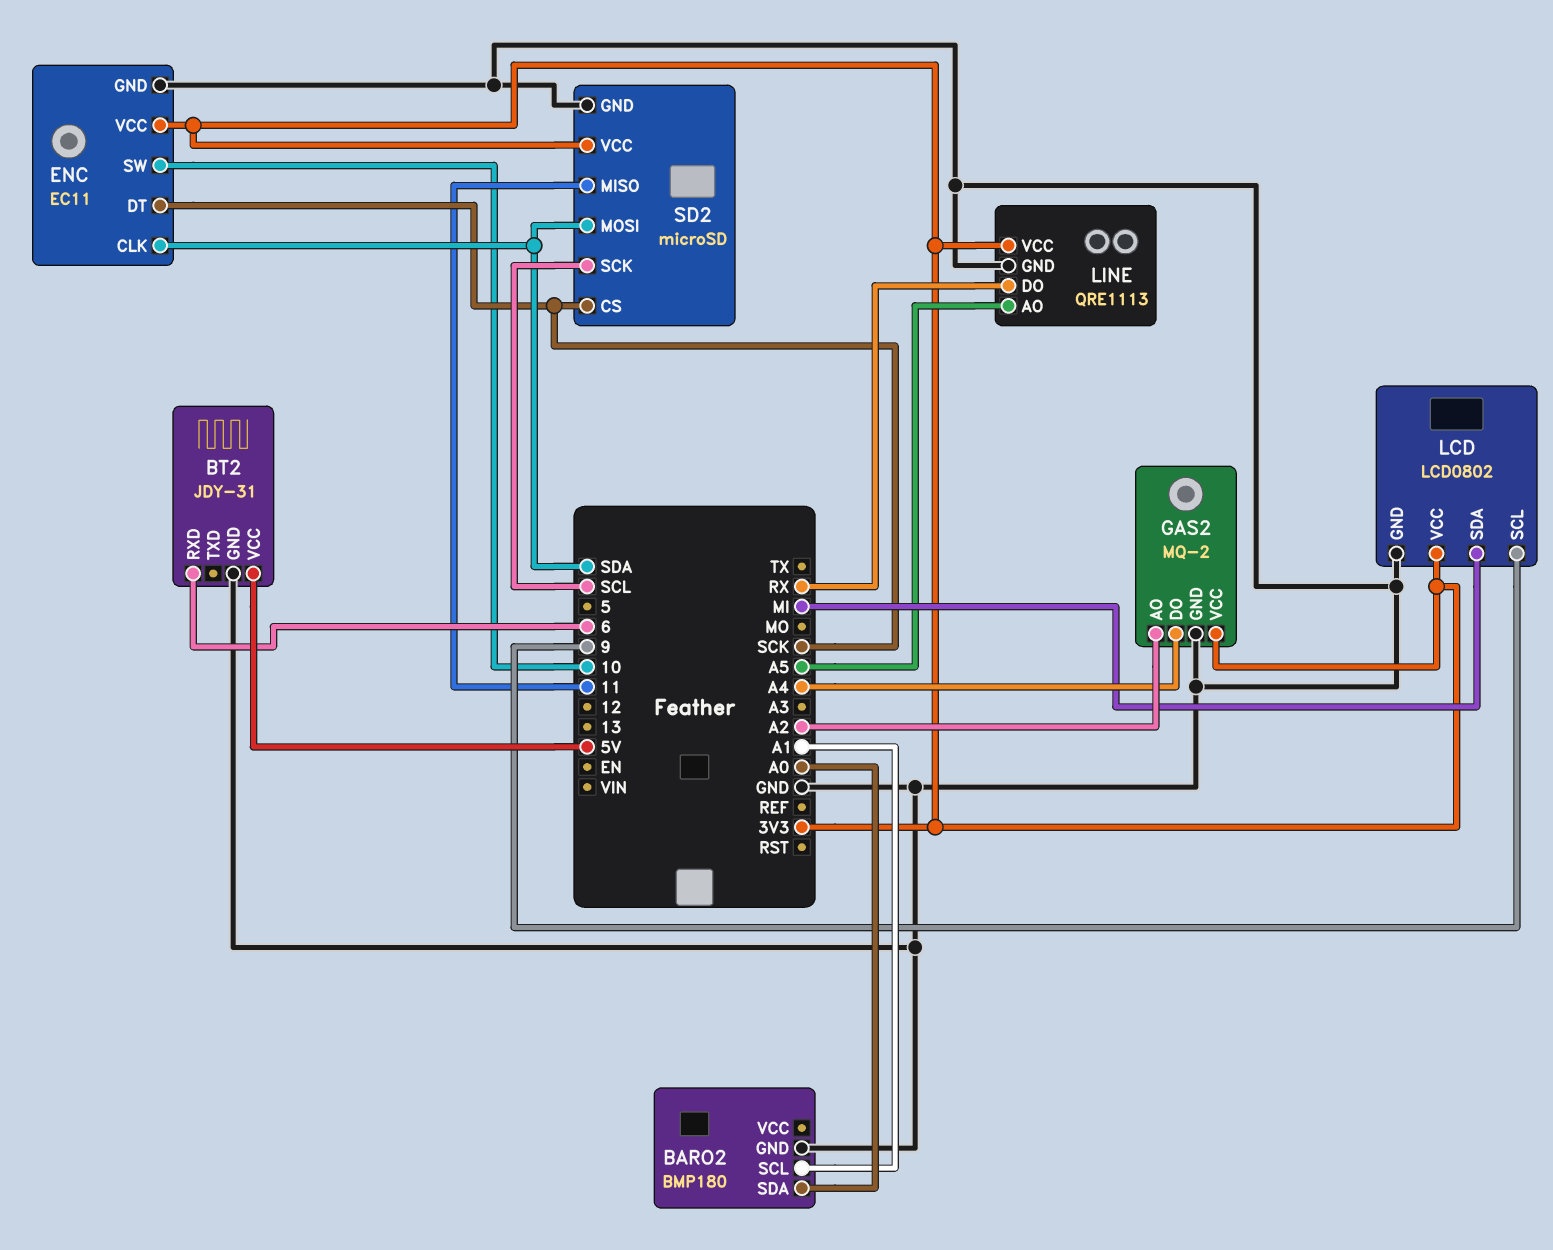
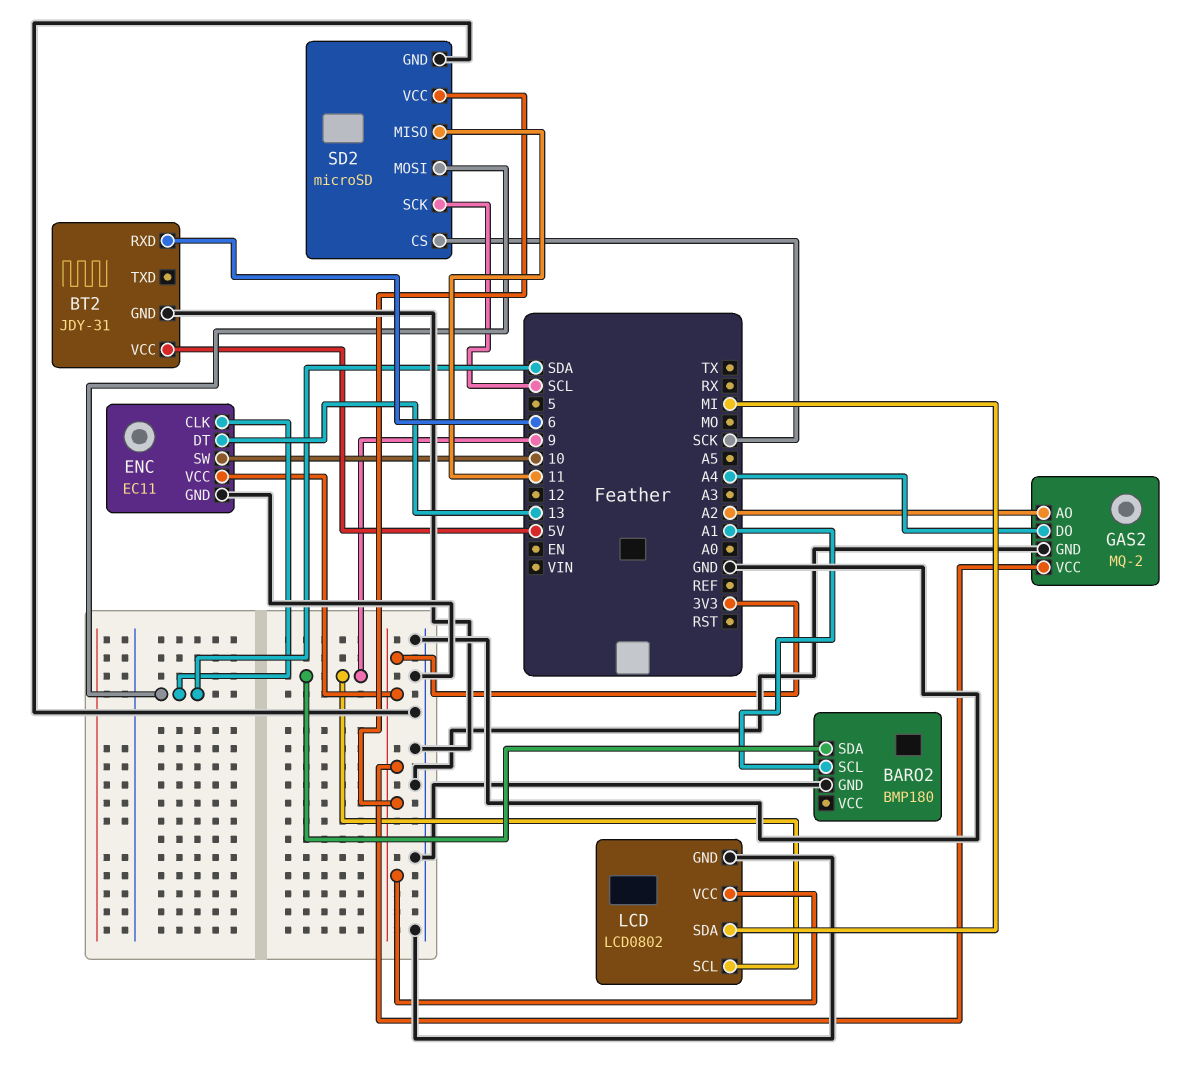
BARO2 pin SDA: A0 -> 9
ENC pin DT: SCK -> 13
LINE: QRE1113 -> none
LINE pin AO: A5 -> none
LINE pin DO: RX -> none
LINE pin GND: GND -> none
LINE pin VCC: 3V3 -> none

